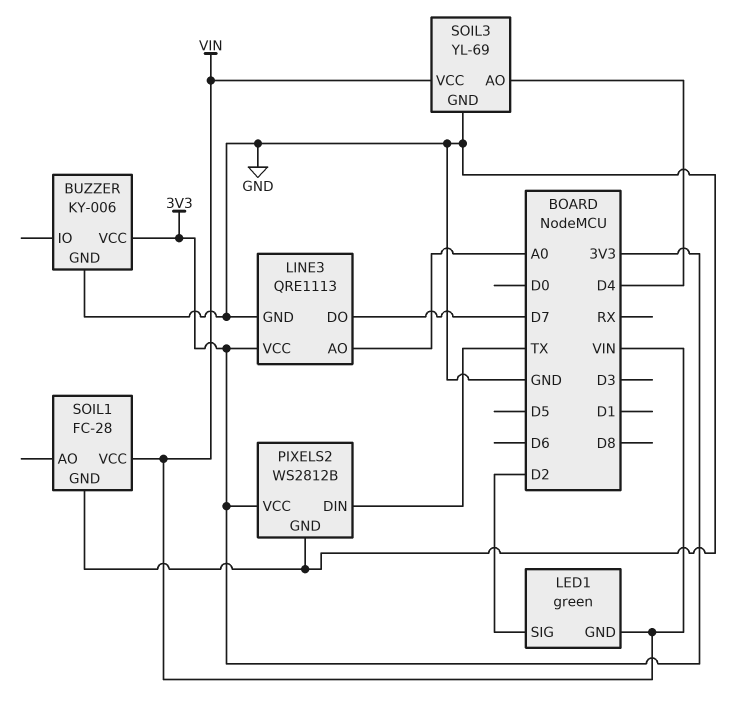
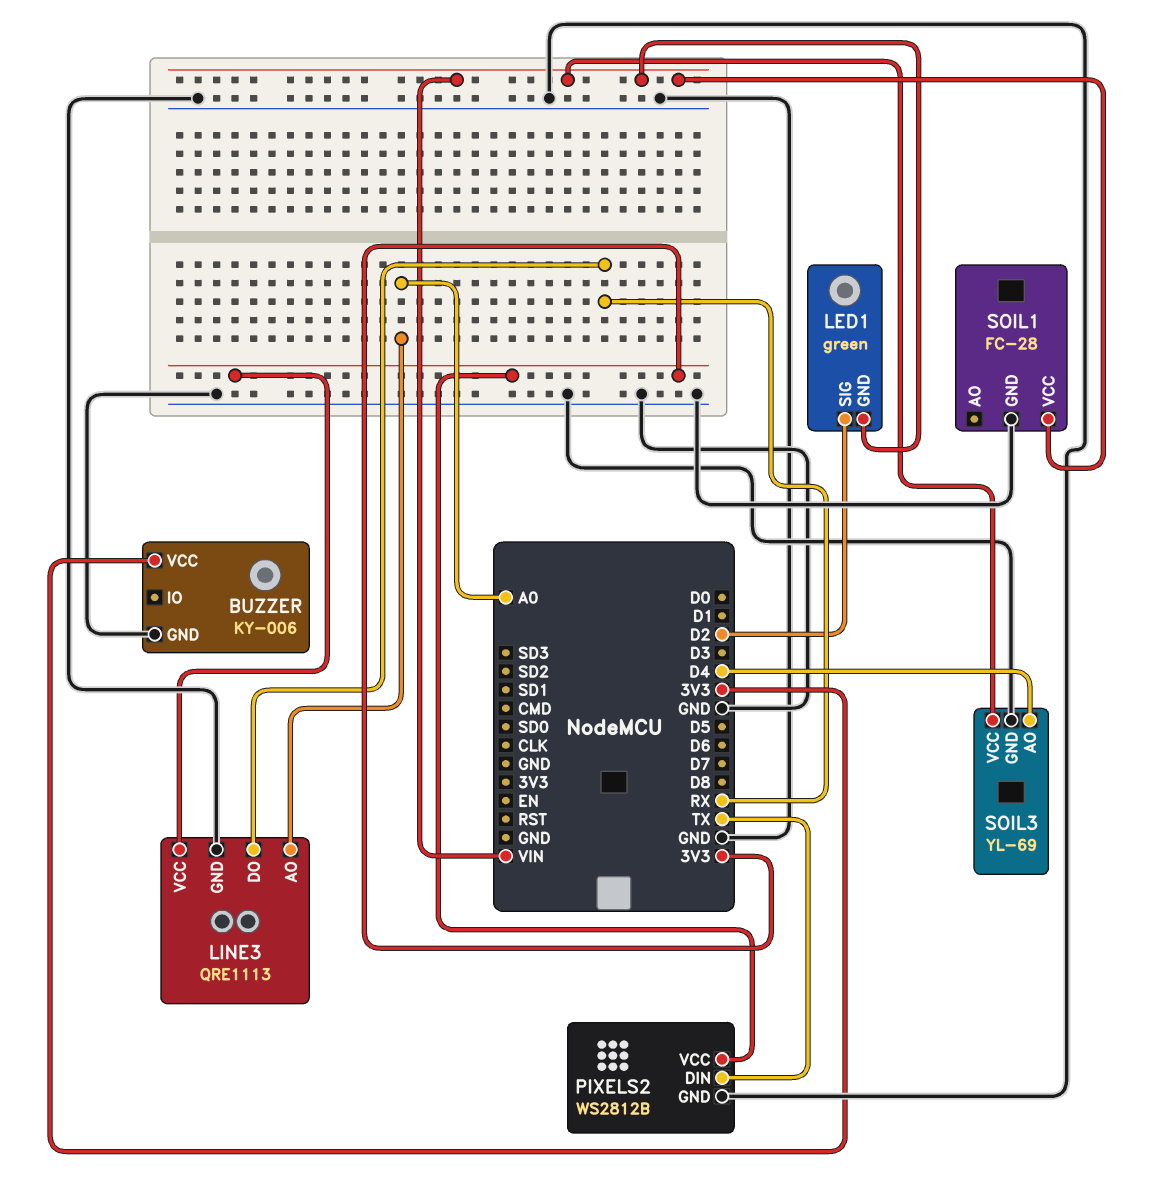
LINE3 pin DO: D7 -> RX

